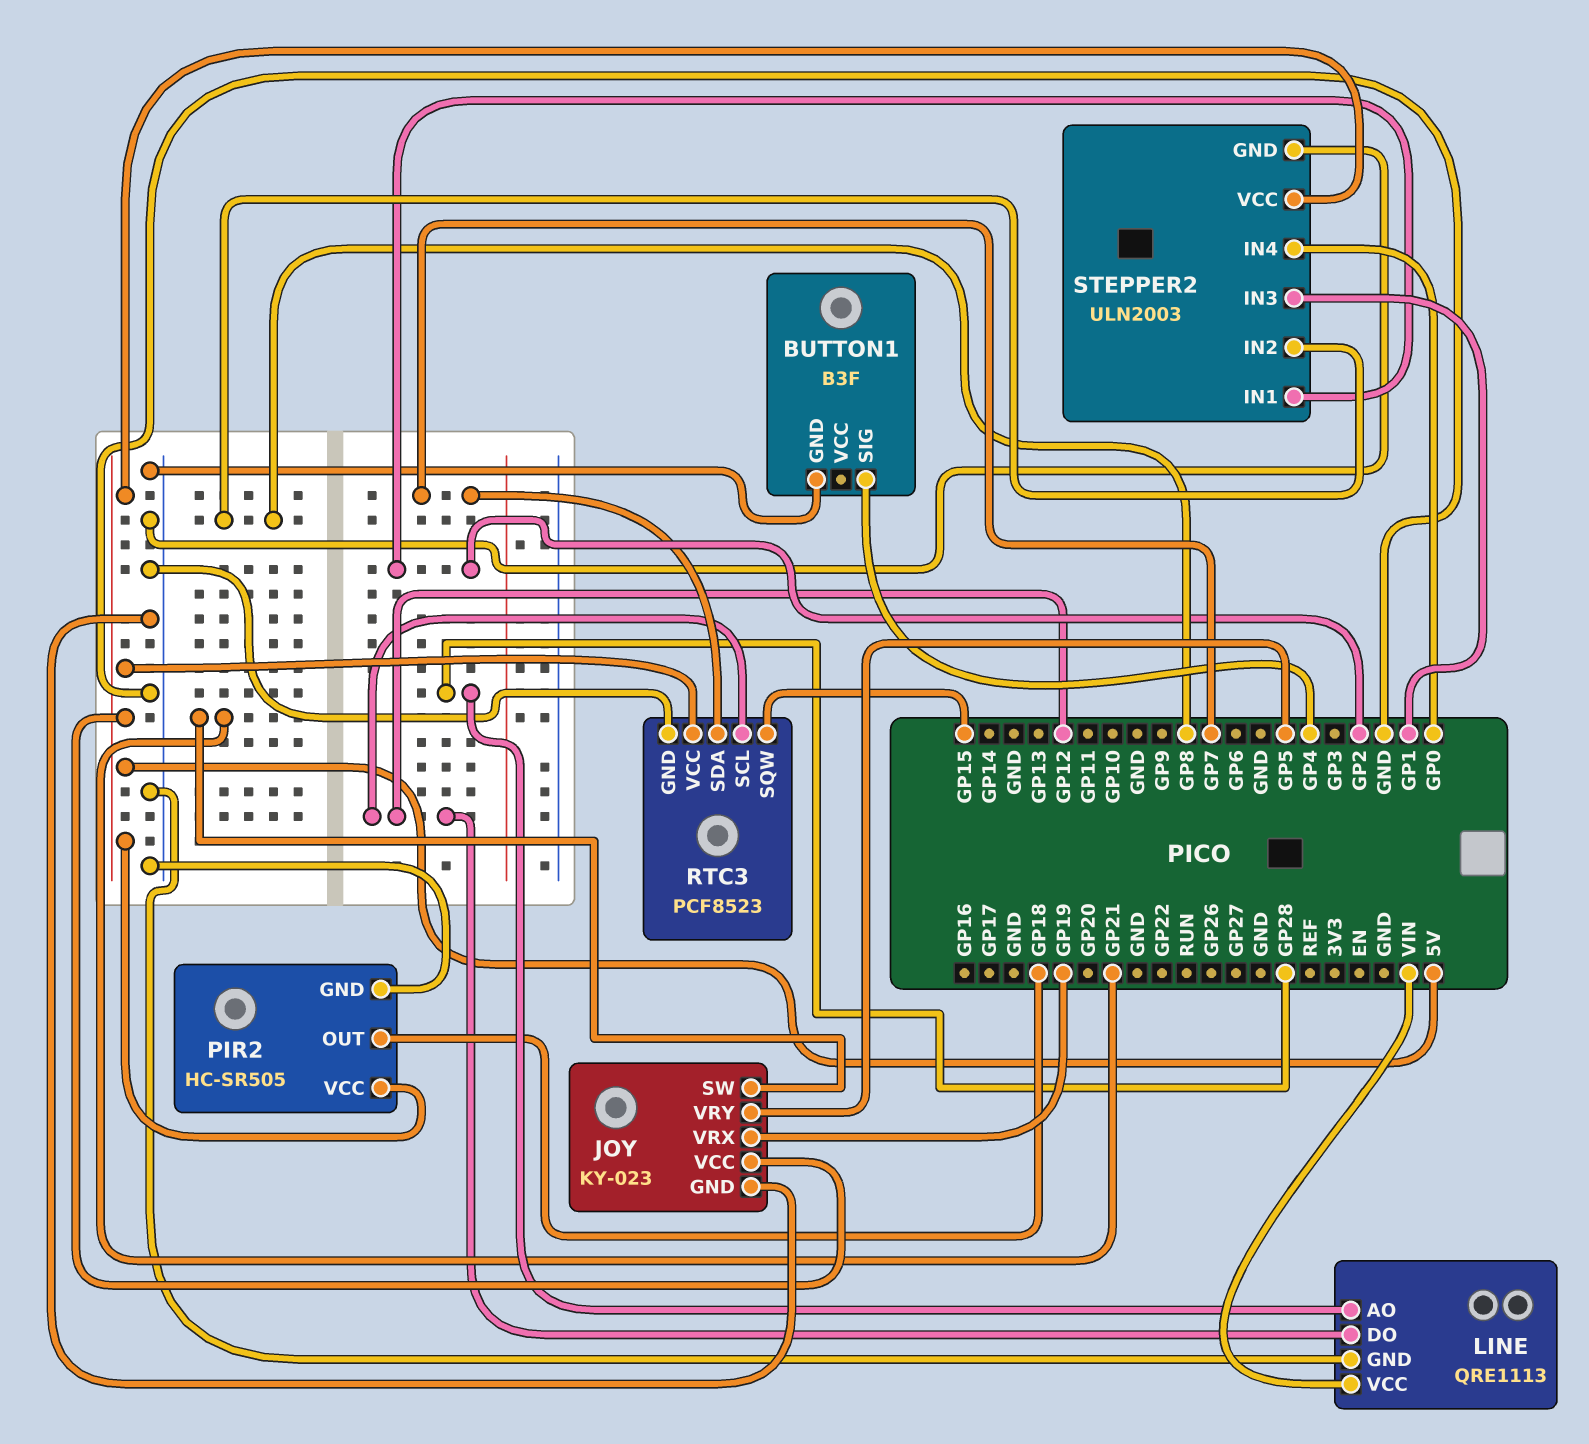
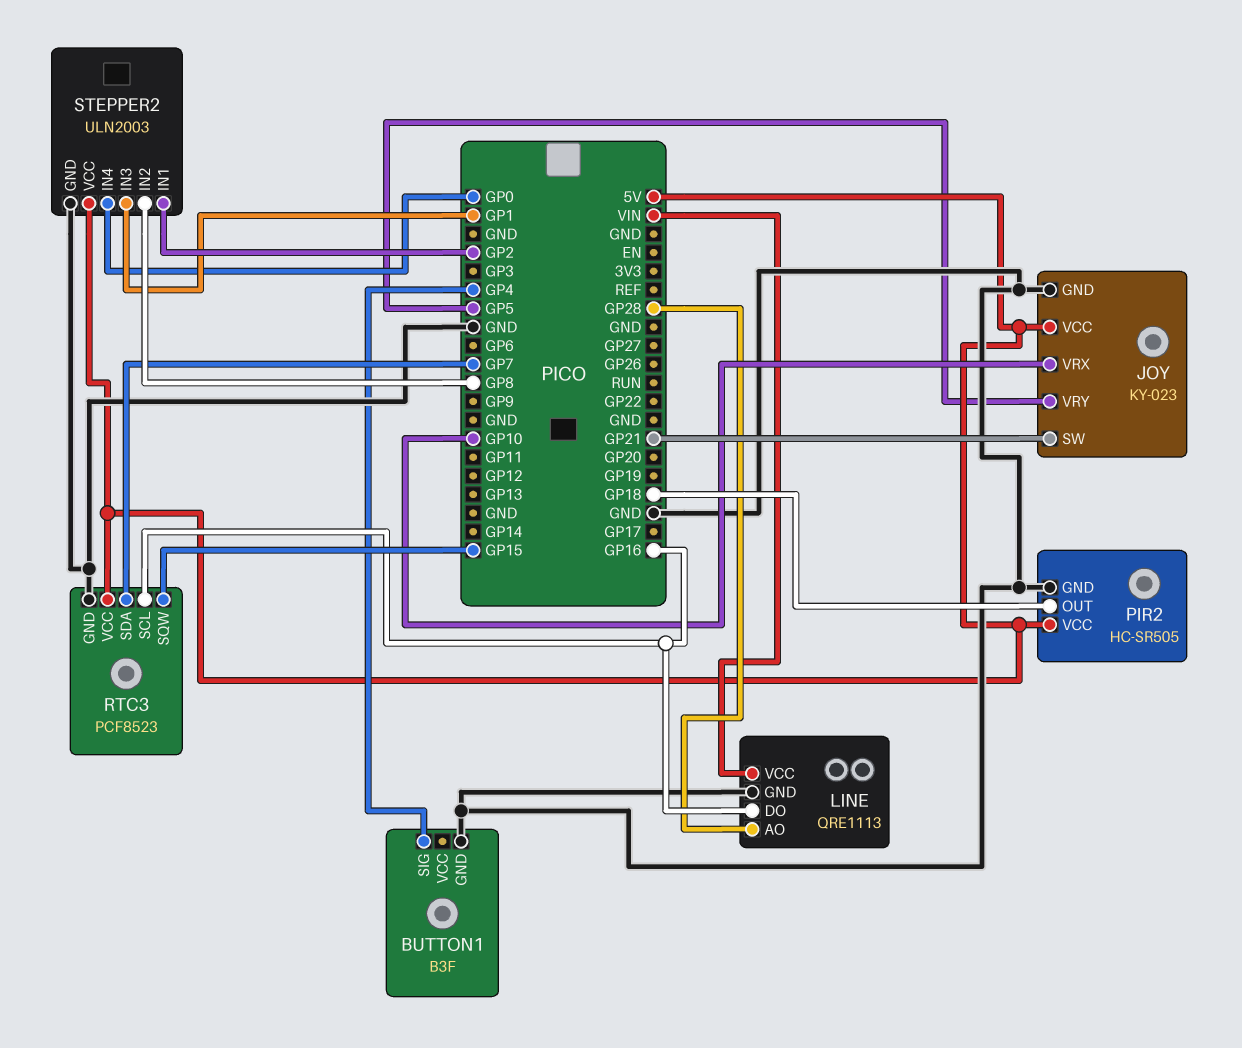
JOY pin VRX: GP19 -> GP10
LINE pin DO: GP12 -> GP16
RTC3 pin SCL: GP12 -> GP16

